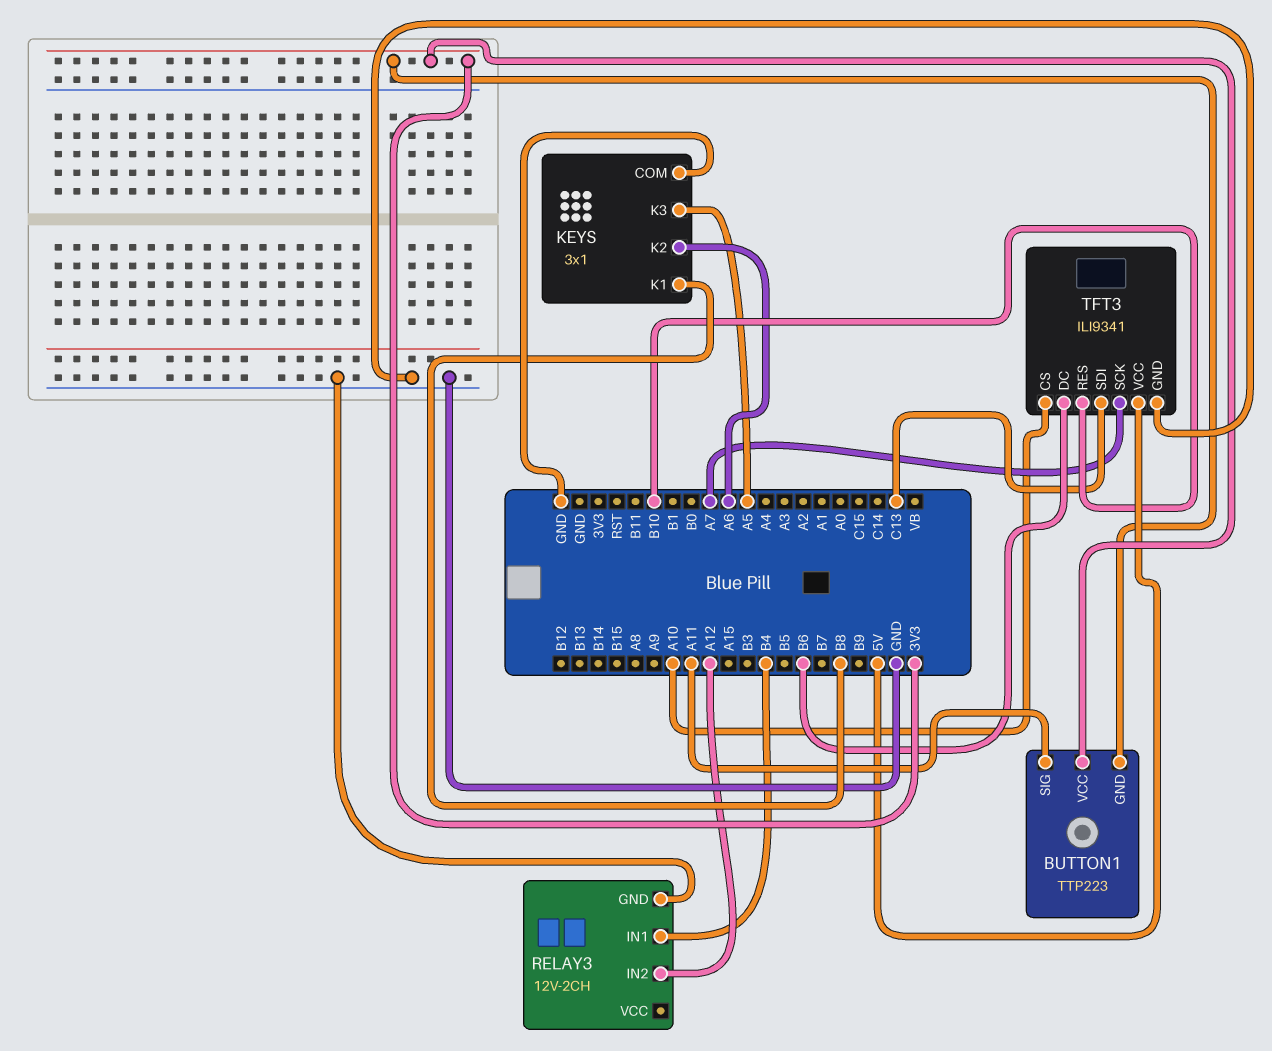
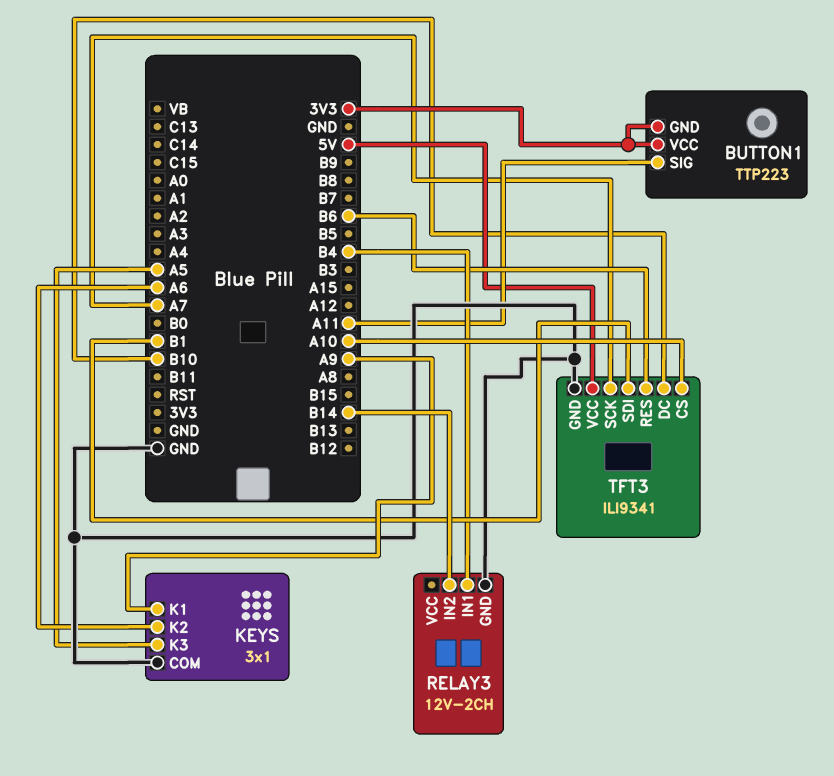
KEYS pin K1: B8 -> A9
RELAY3 pin IN2: A12 -> B14
TFT3 pin DC: B6 -> B10
TFT3 pin RES: B10 -> B6
TFT3 pin SDI: C13 -> B1

